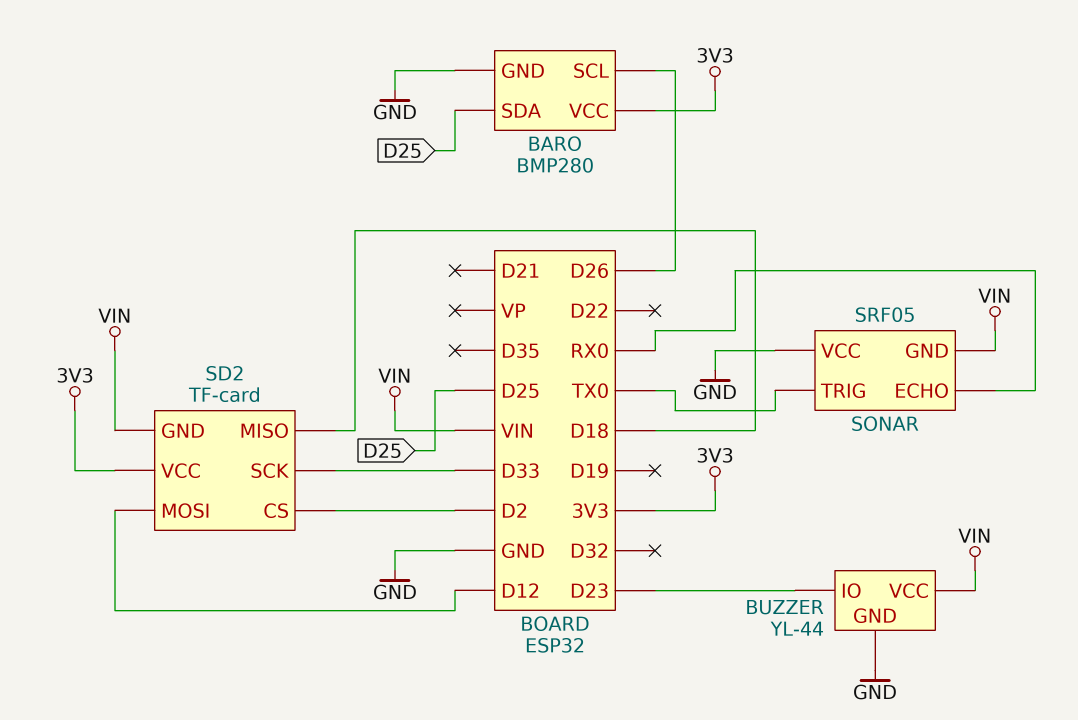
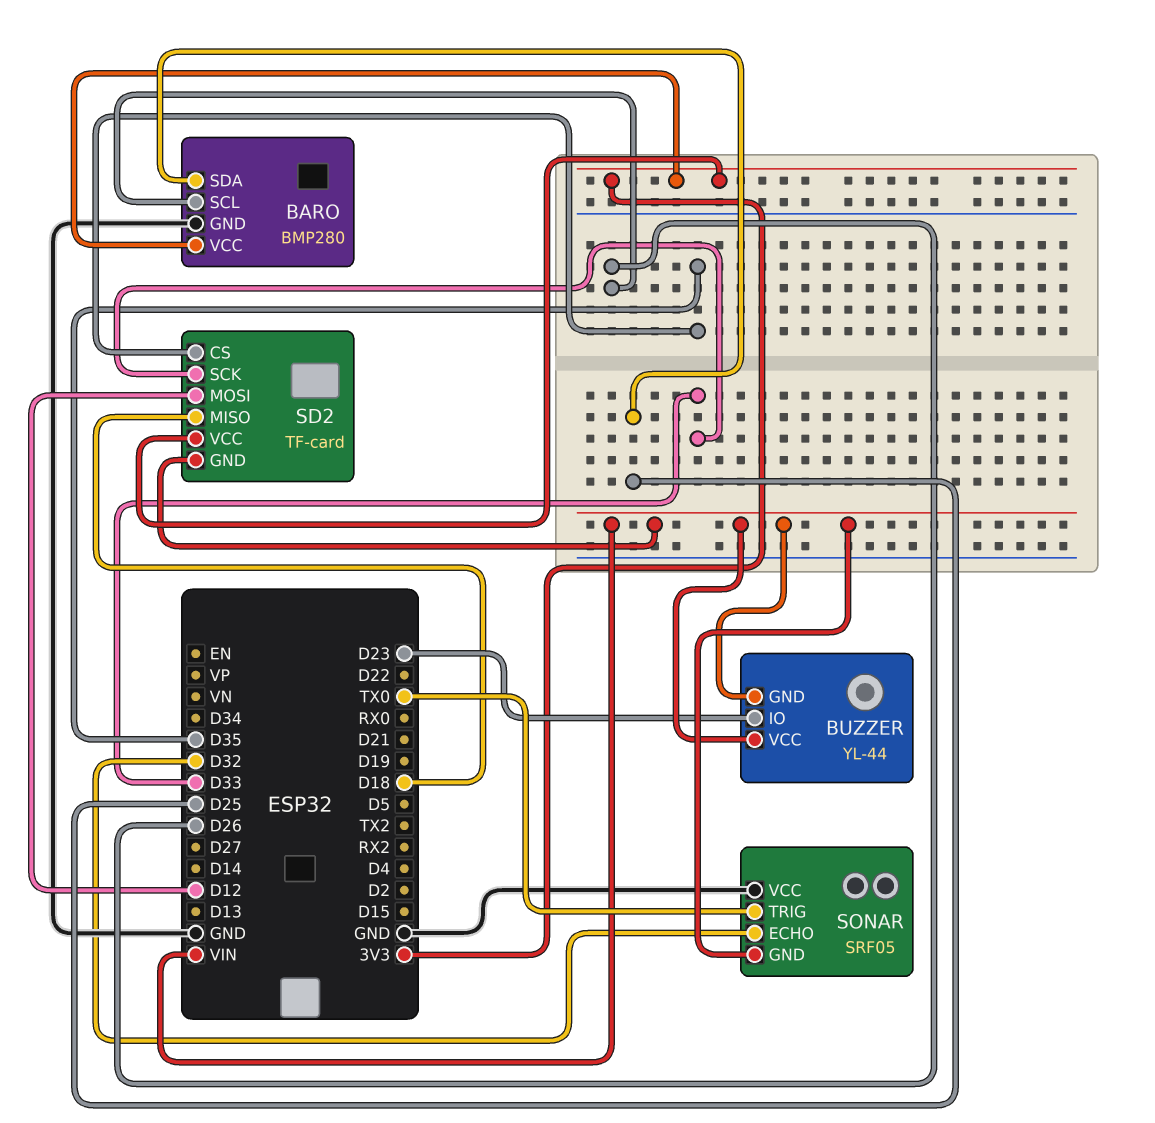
BUZZER pin GND: GND -> VIN
SD2 pin CS: D2 -> D35
SONAR pin ECHO: RX0 -> D32

